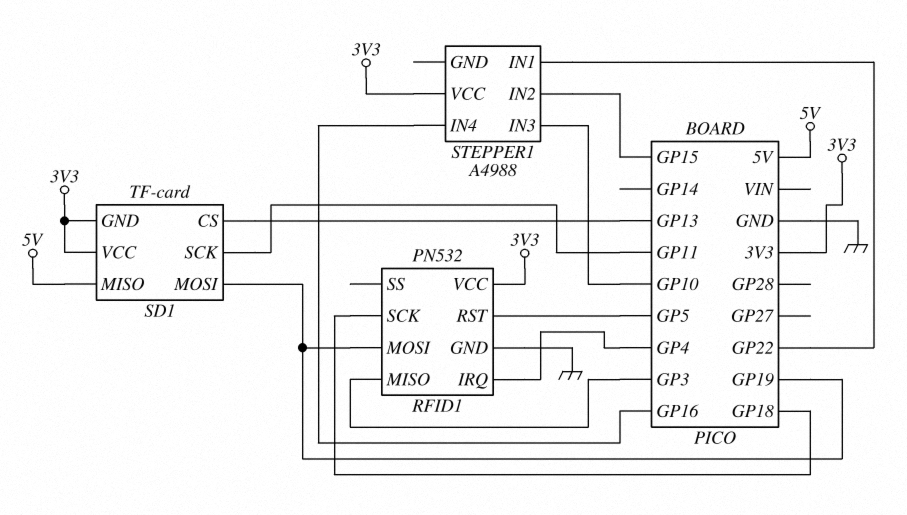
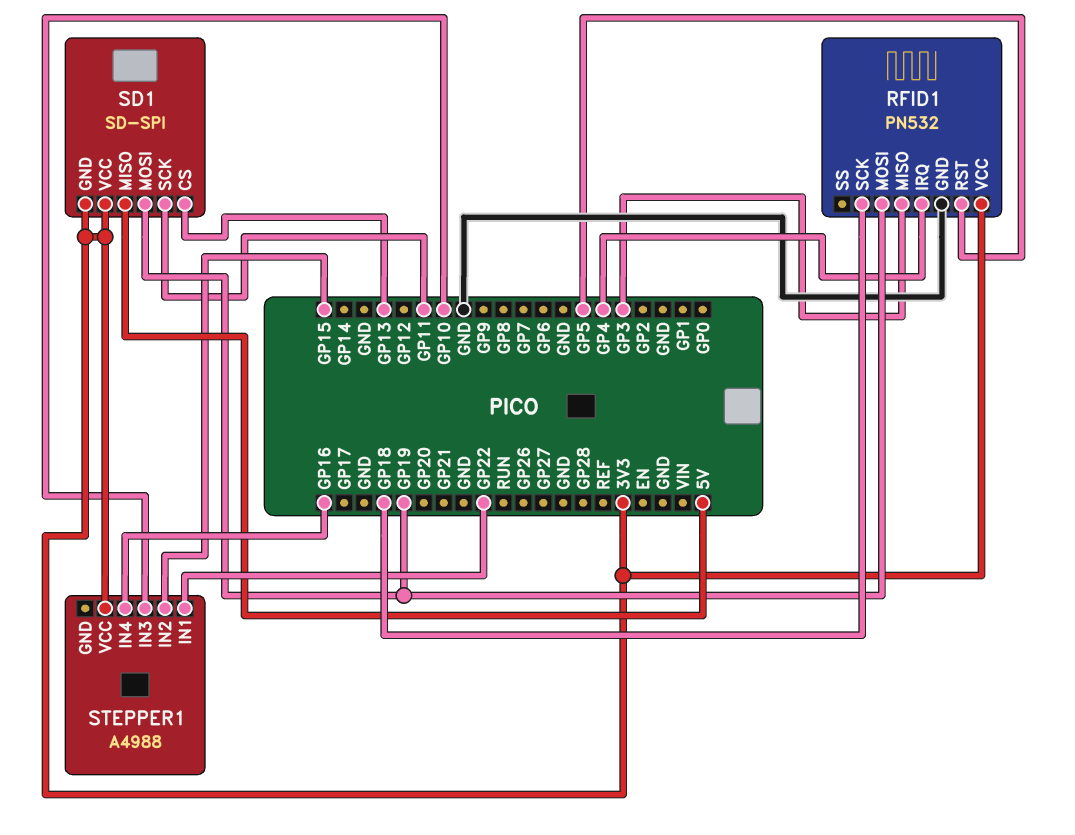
SD1: TF-card -> SD-SPI

